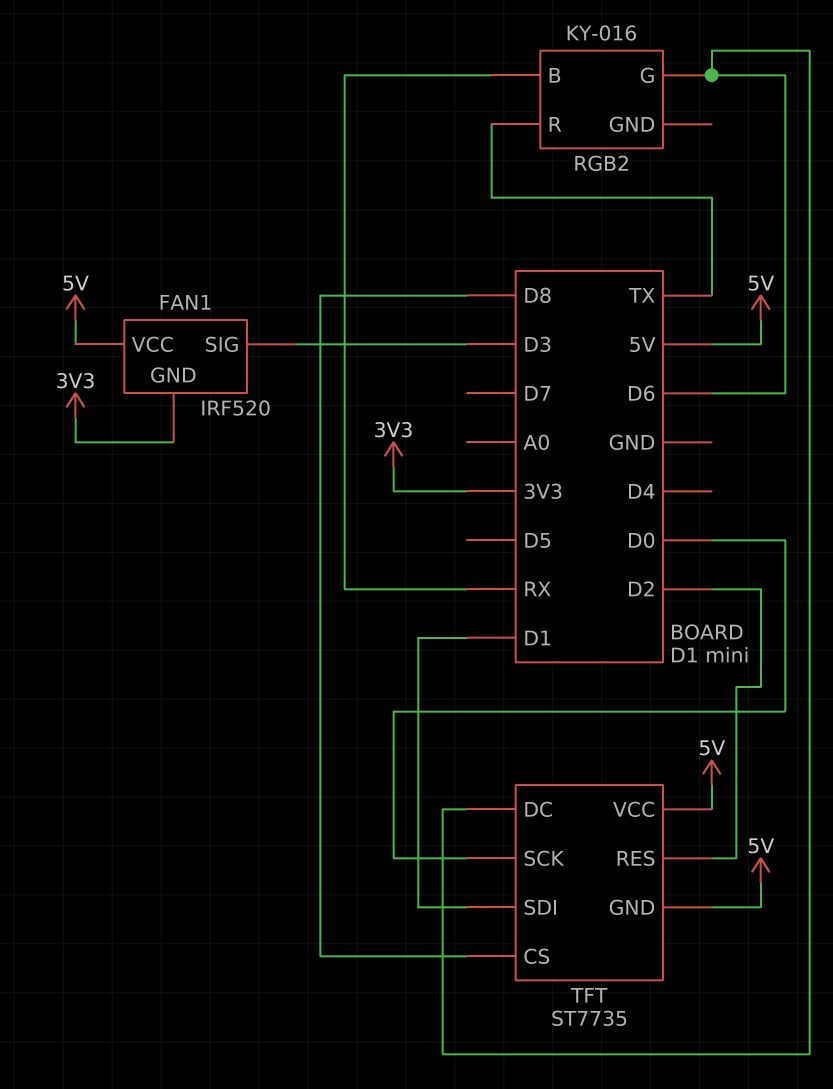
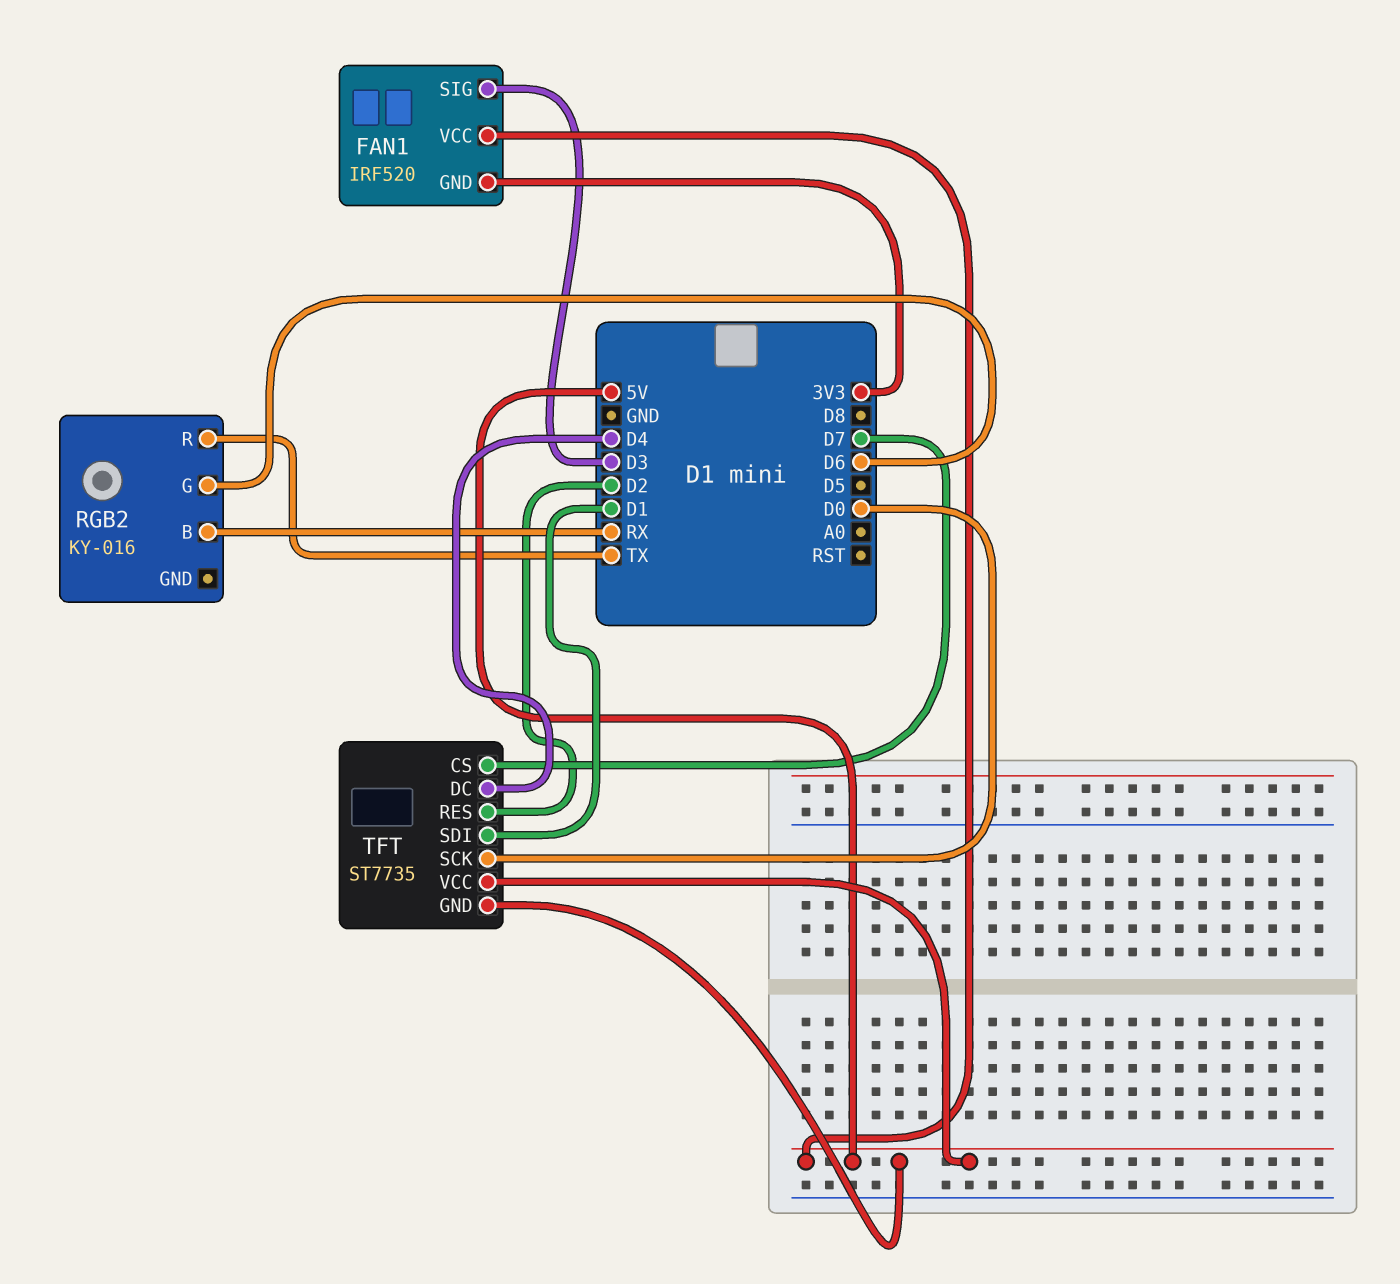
TFT pin CS: D8 -> D7
TFT pin DC: D6 -> D4

